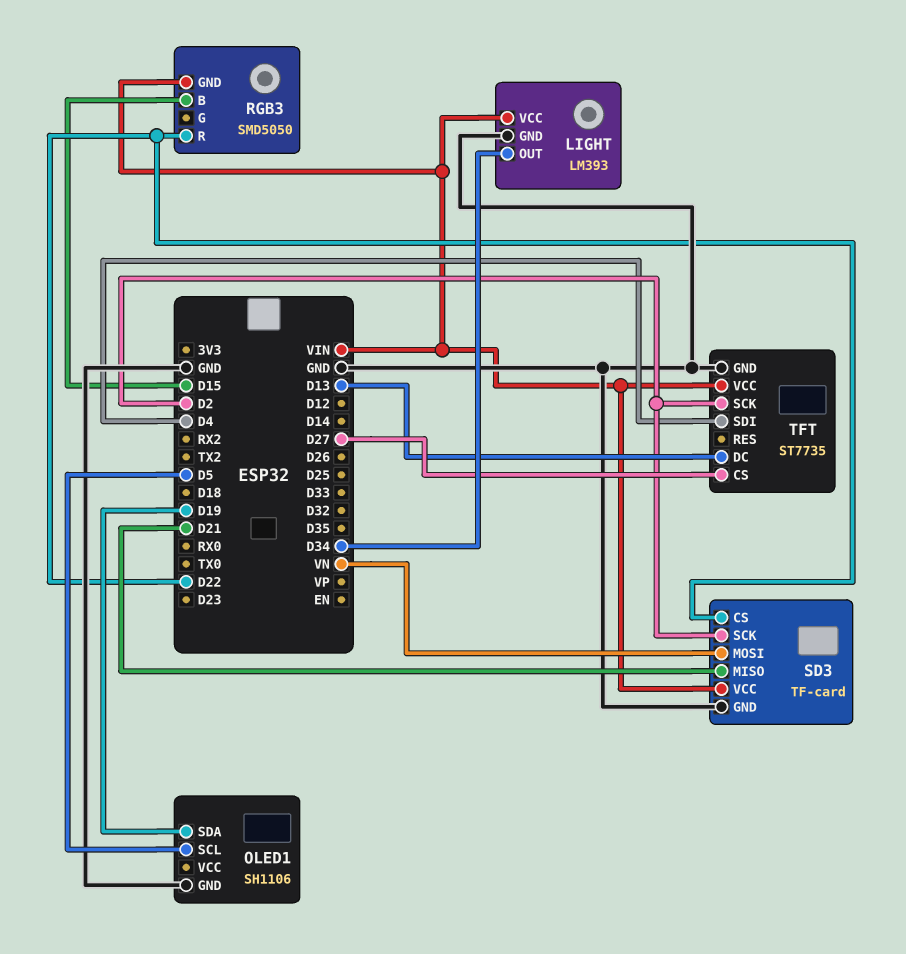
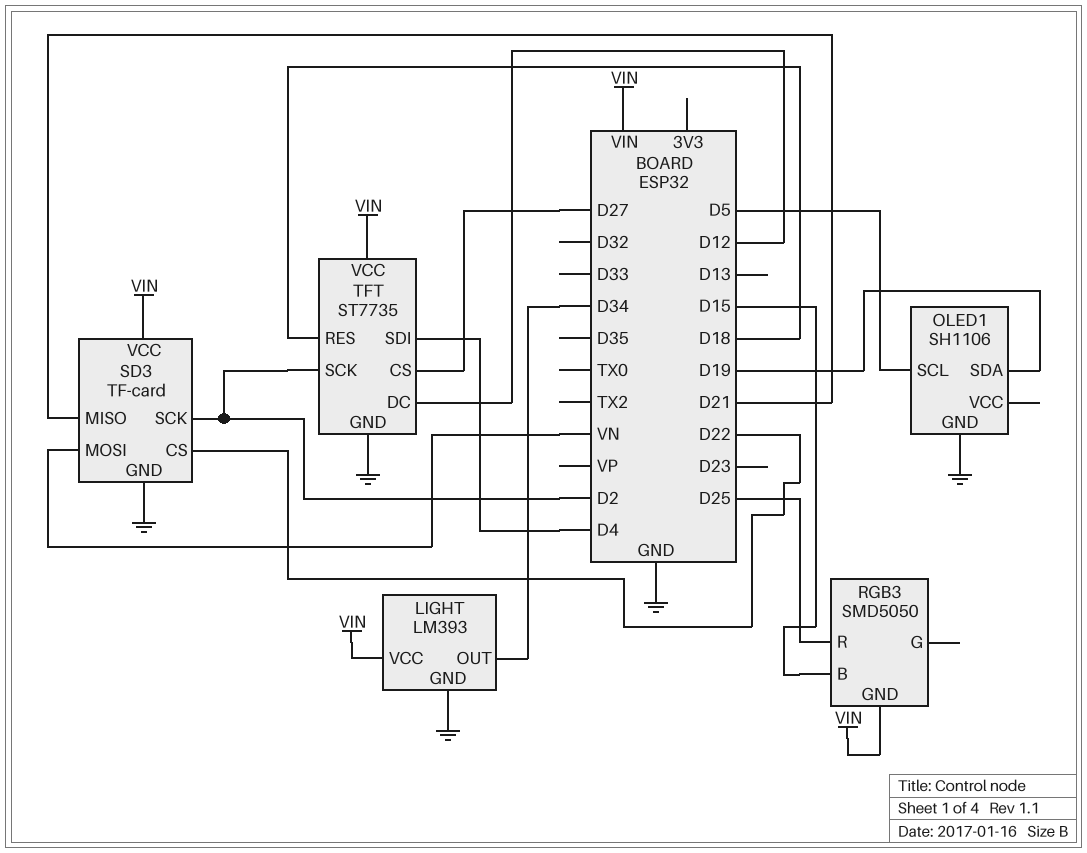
RGB3 pin R: D22 -> D25
TFT pin DC: D13 -> D12
TFT pin RES: none -> D18

